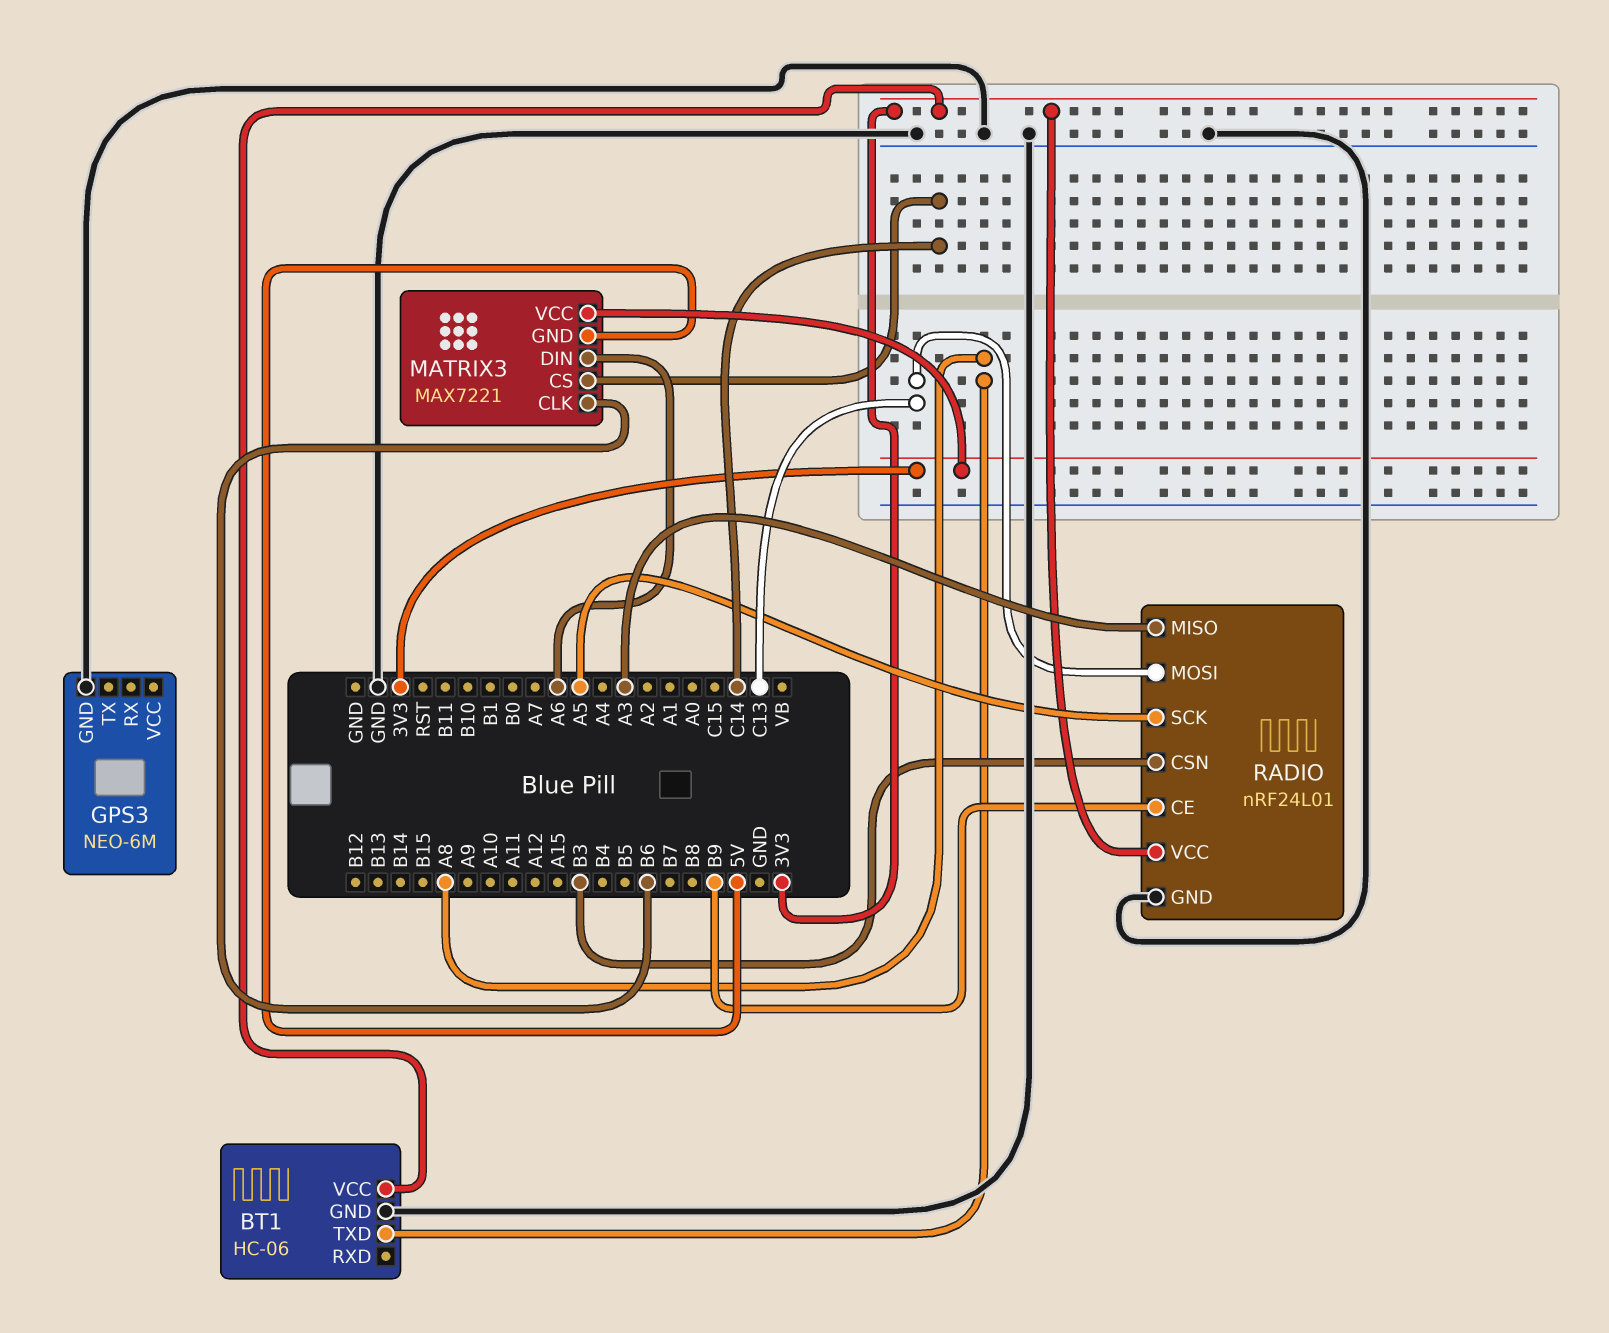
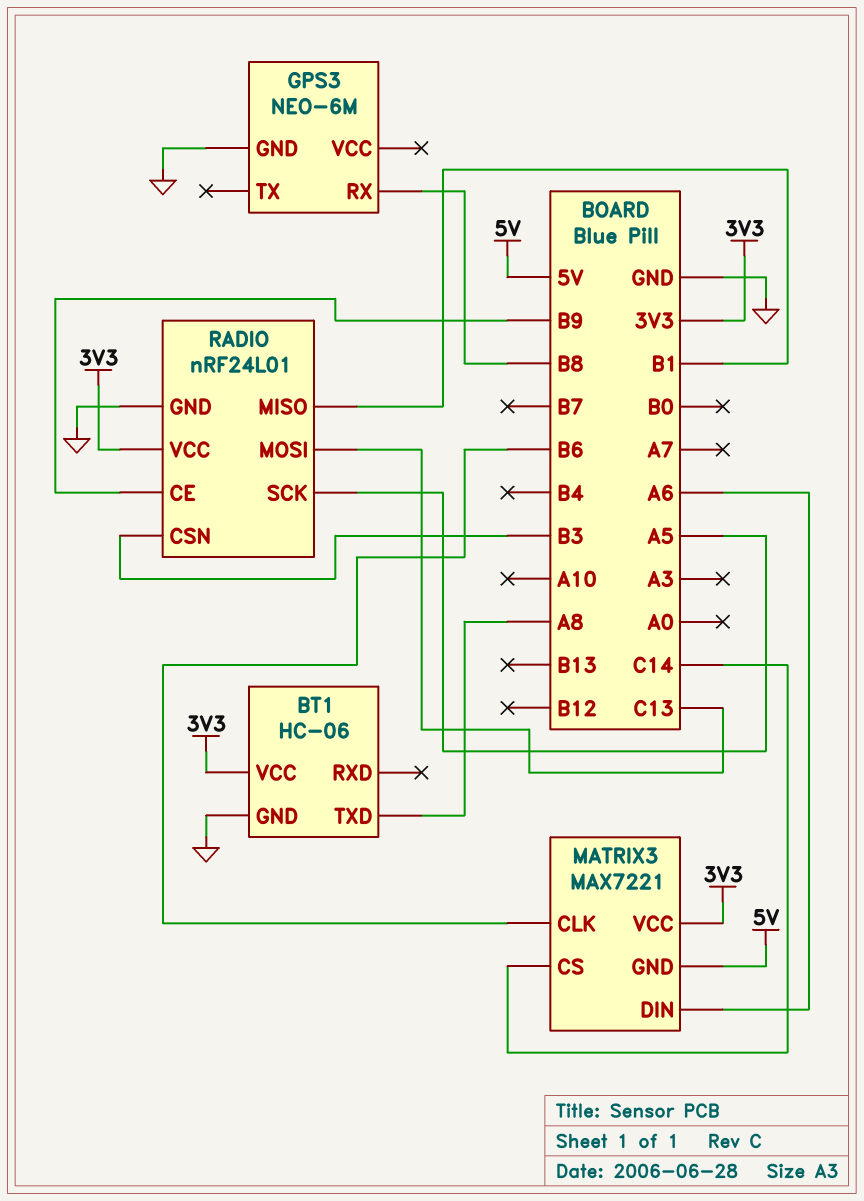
GPS3 pin RX: none -> B8
RADIO pin MISO: A3 -> B1

